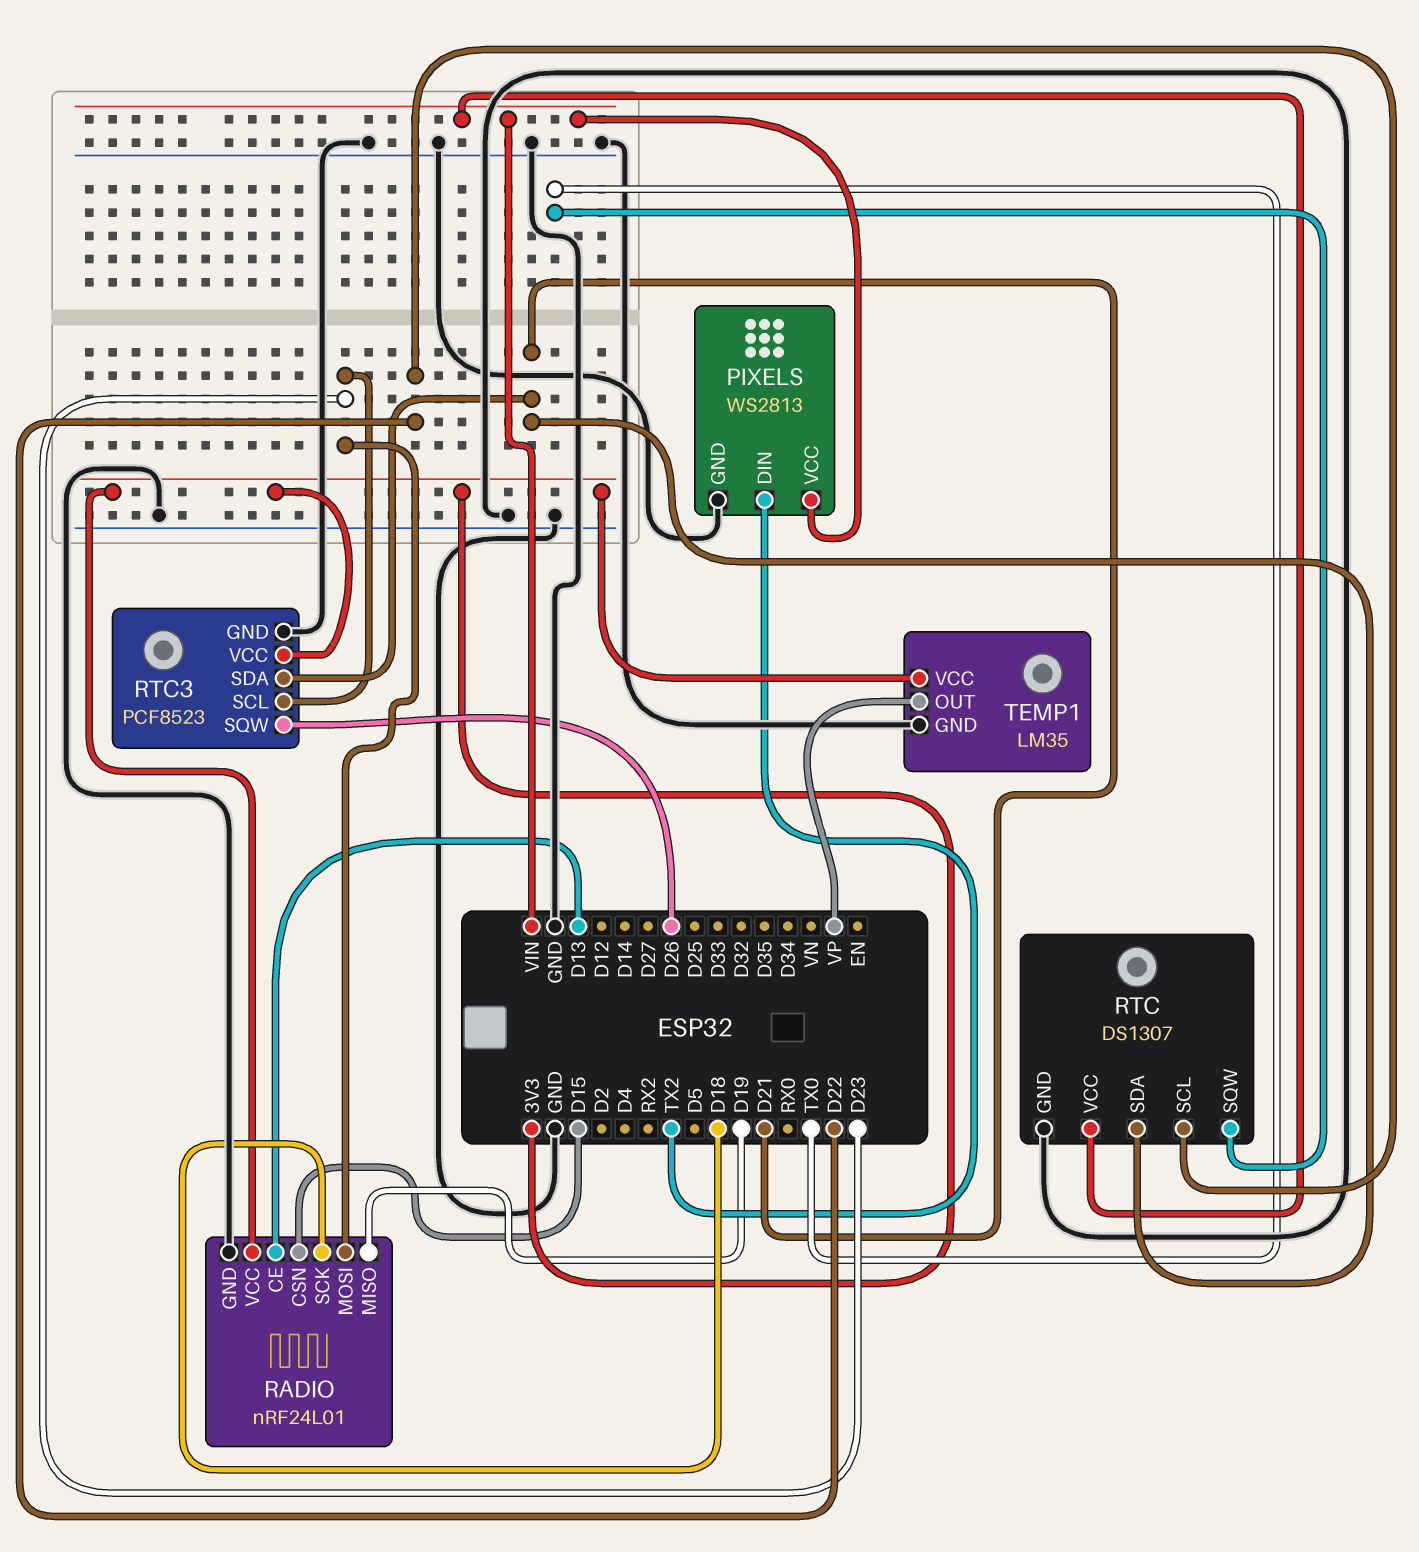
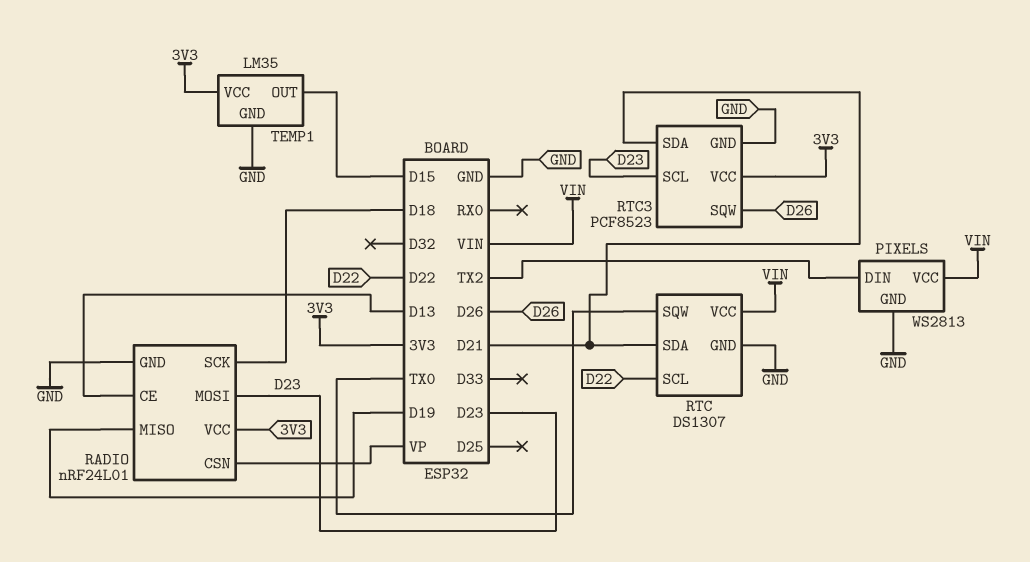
RADIO pin CSN: D15 -> VP
TEMP1 pin OUT: VP -> D15

